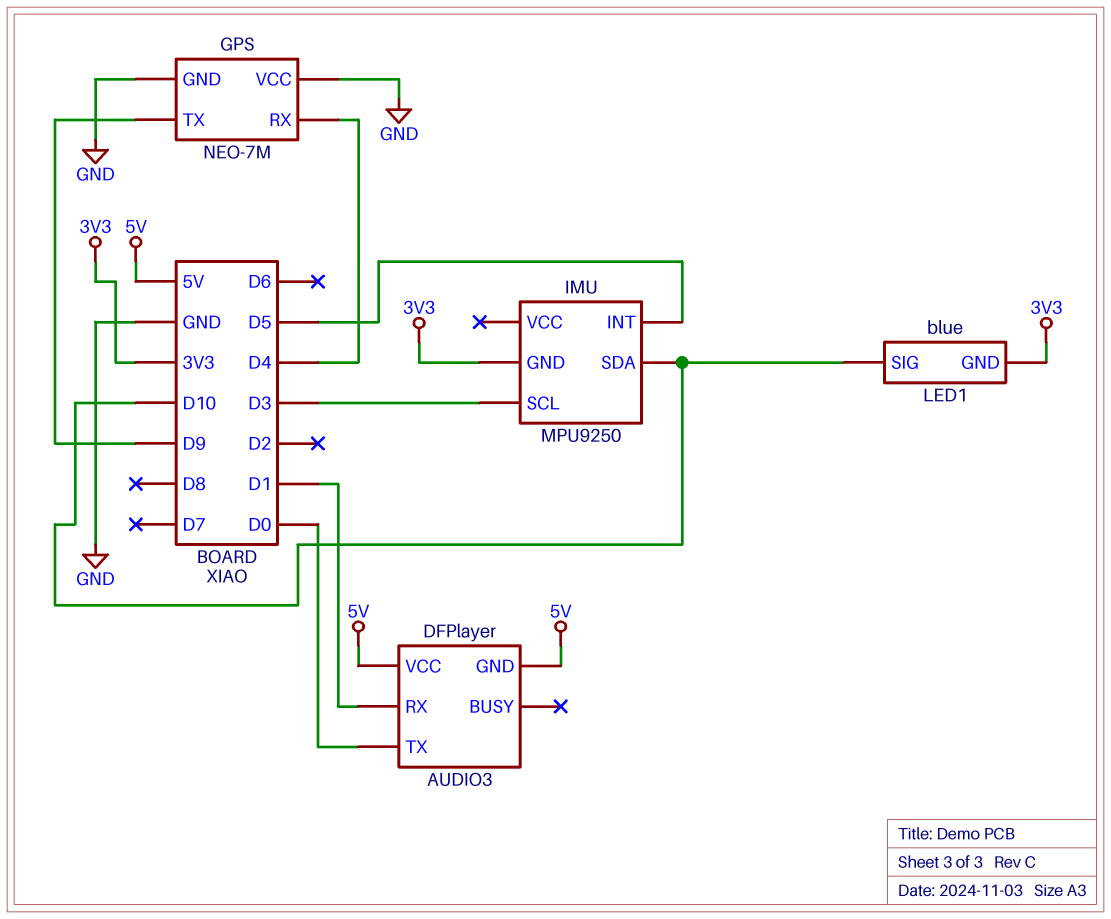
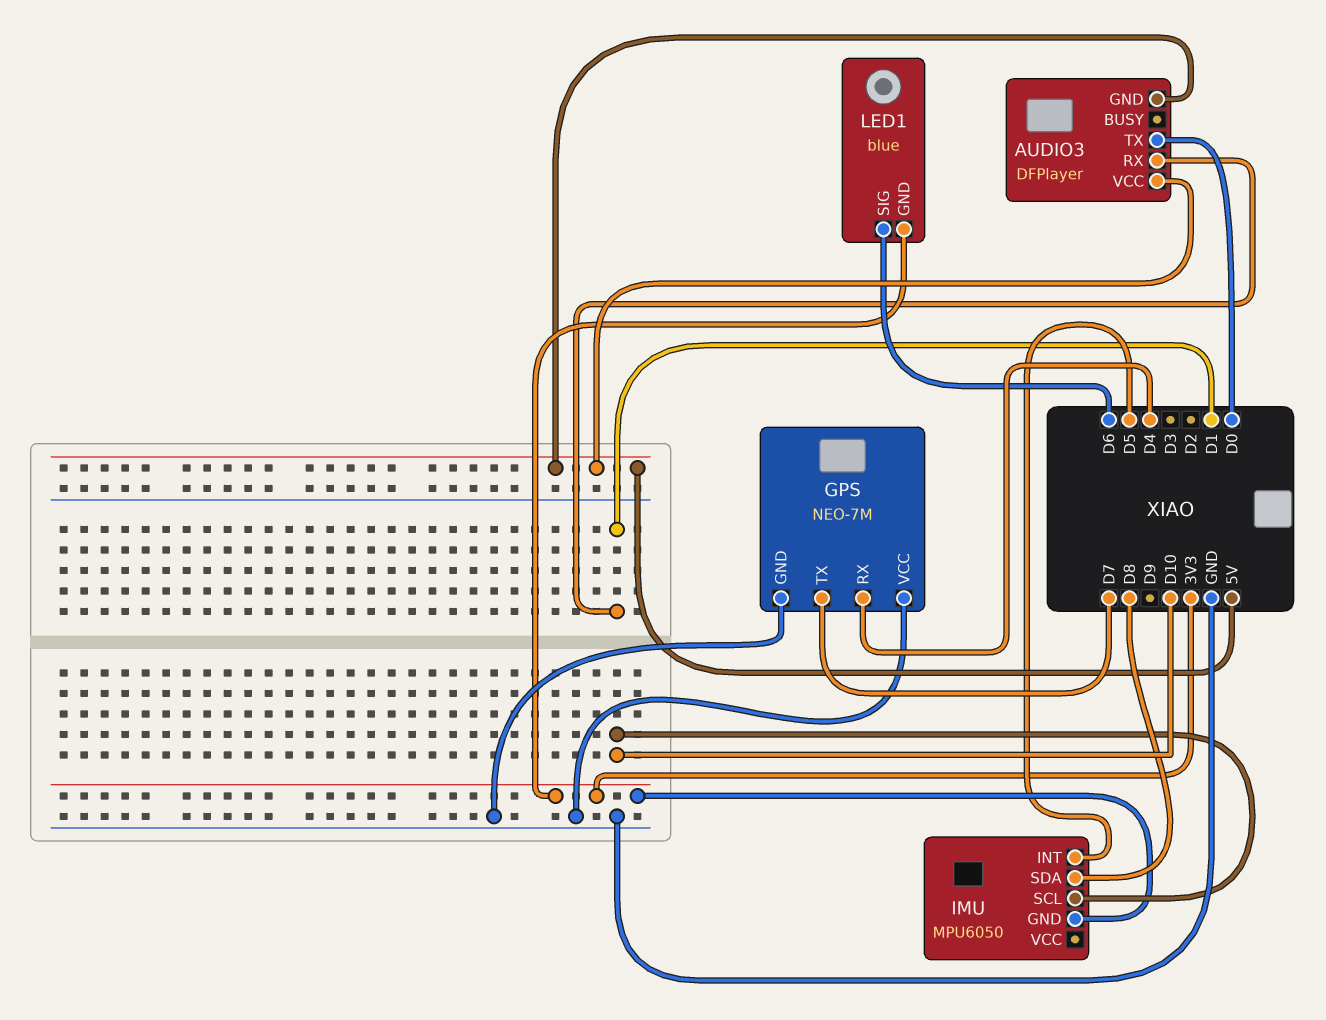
GPS pin TX: D9 -> D7
IMU: MPU9250 -> MPU6050
IMU pin SCL: D3 -> D10
IMU pin SDA: D10 -> D8
LED1 pin SIG: D10 -> D6

